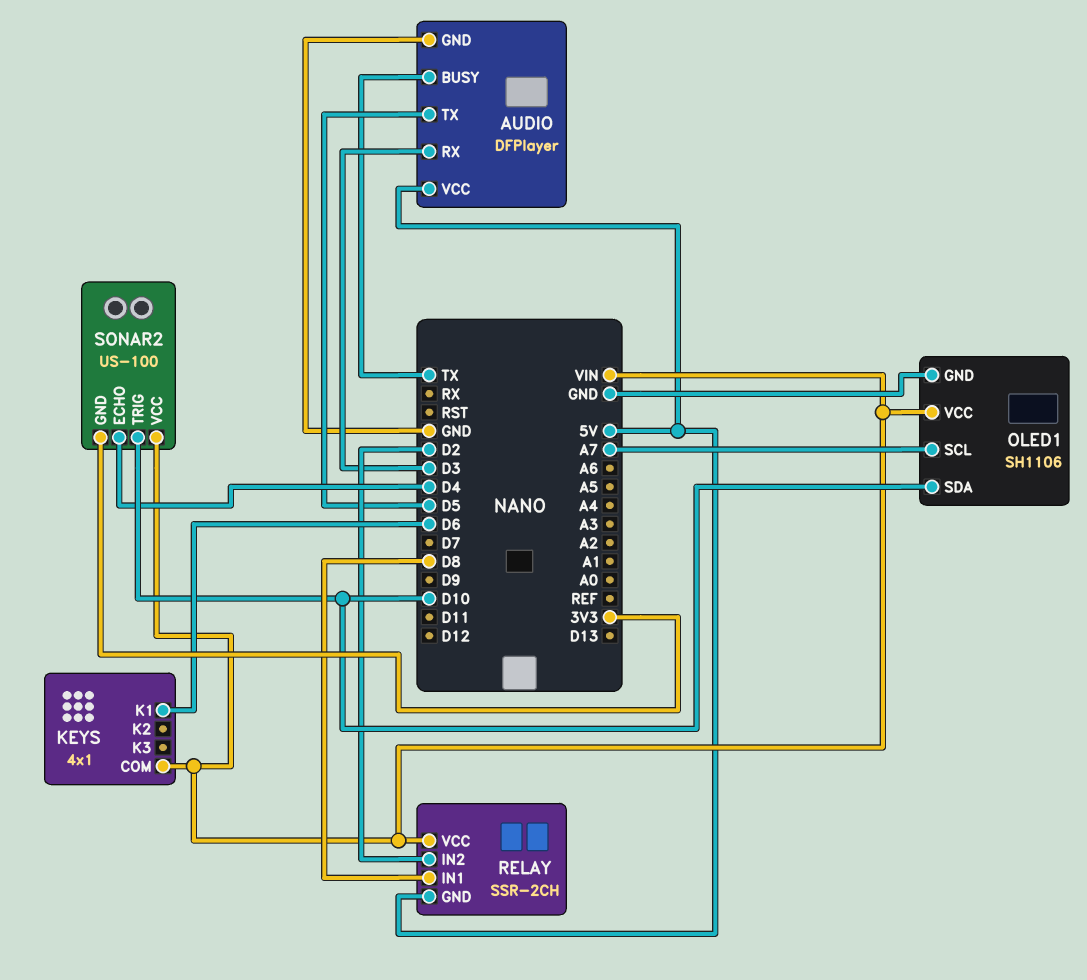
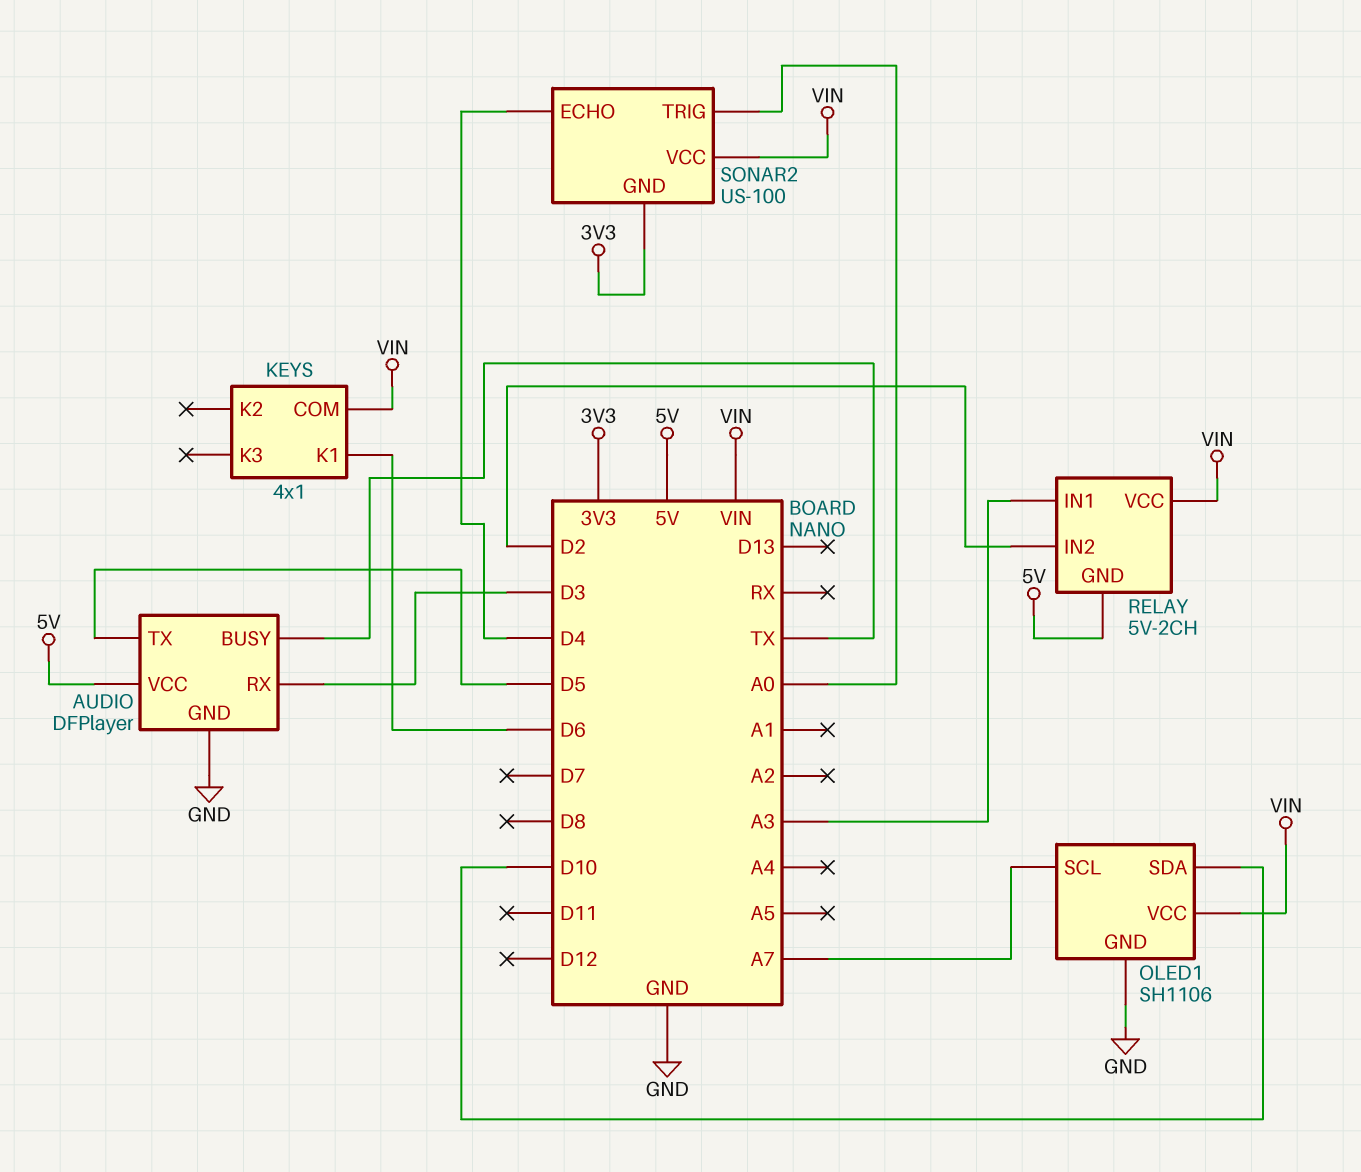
RELAY: SSR-2CH -> 5V-2CH
RELAY pin IN1: D8 -> A3
SONAR2 pin TRIG: D10 -> A0

